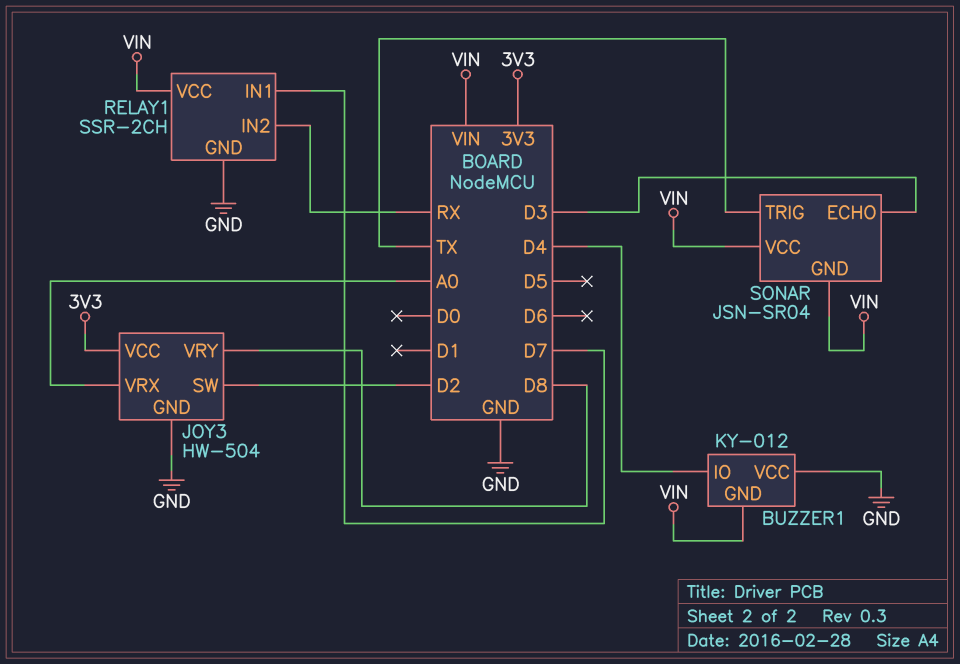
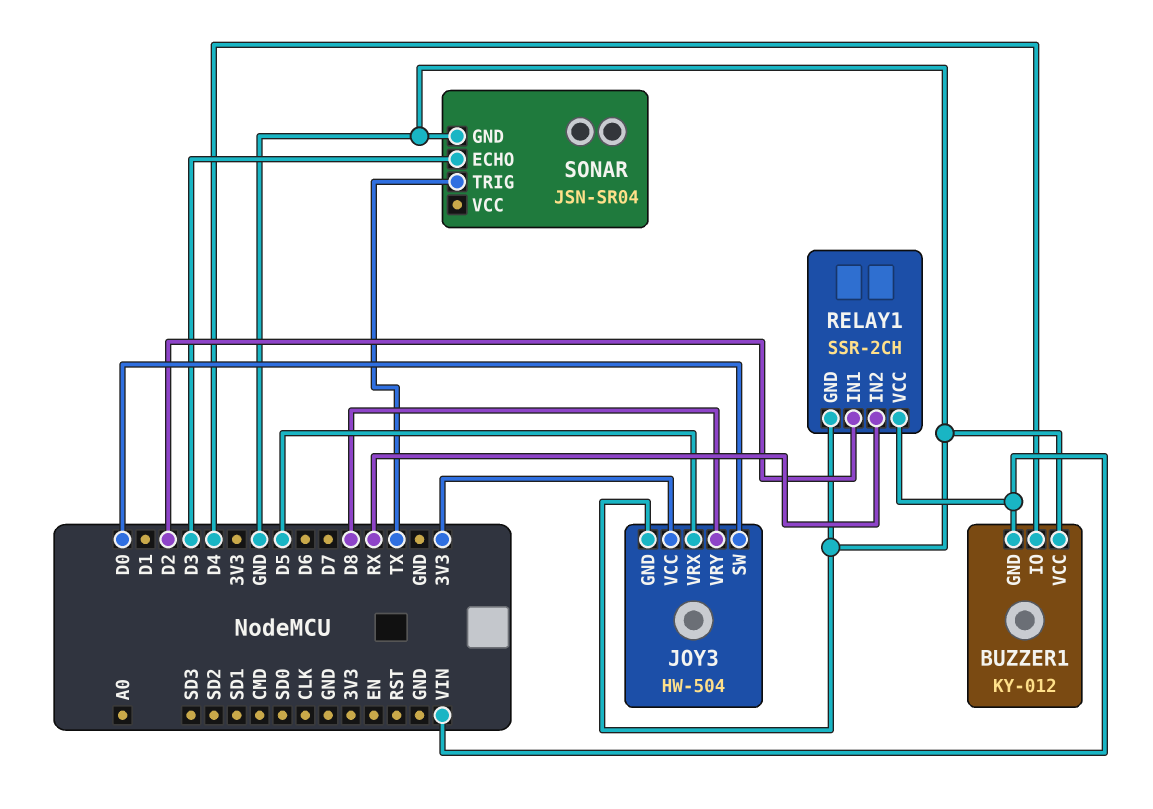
JOY3 pin SW: D2 -> D0
JOY3 pin VRX: A0 -> D5
RELAY1 pin IN1: D7 -> D2
SONAR pin GND: VIN -> GND
SONAR pin VCC: VIN -> none

